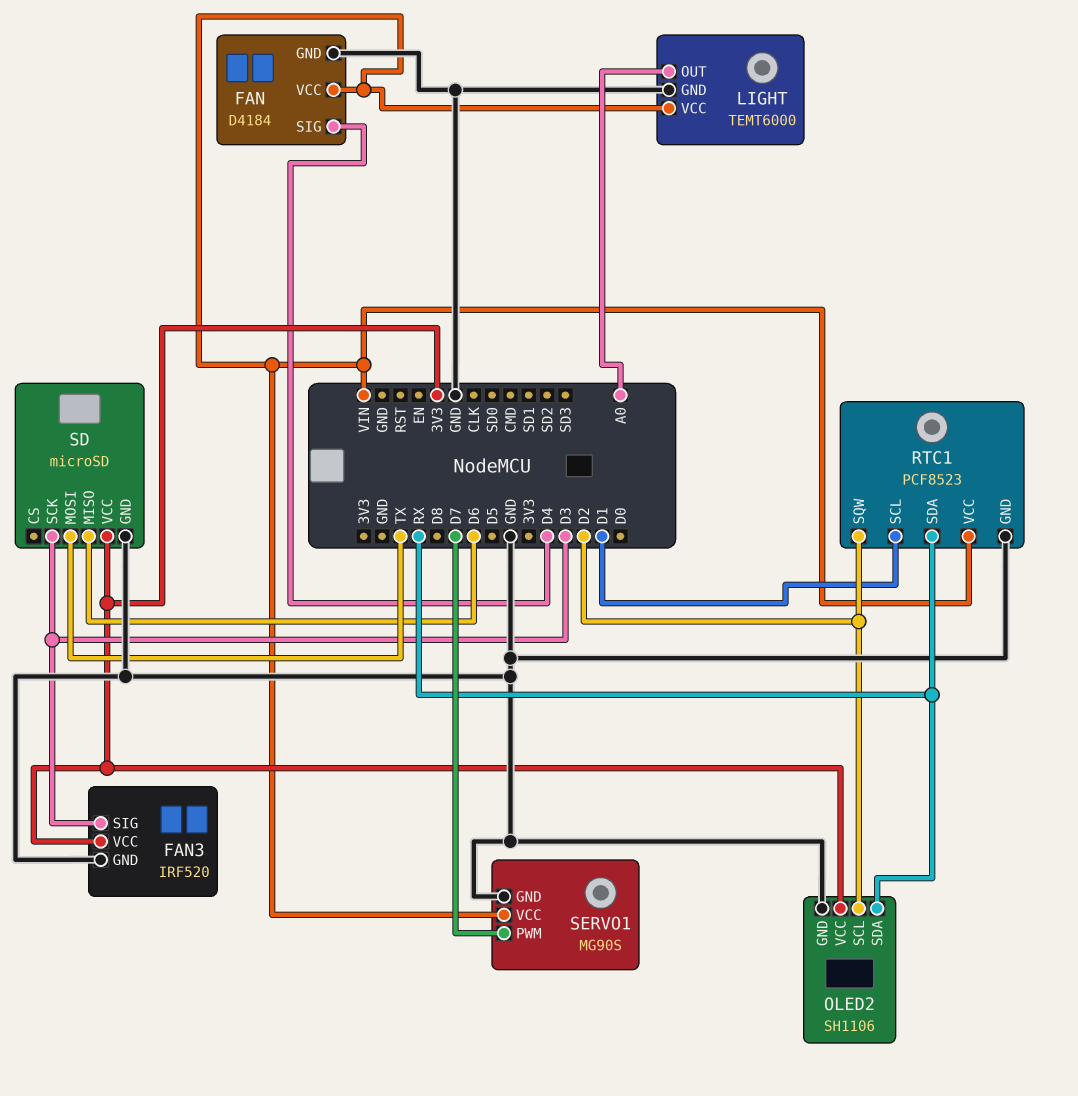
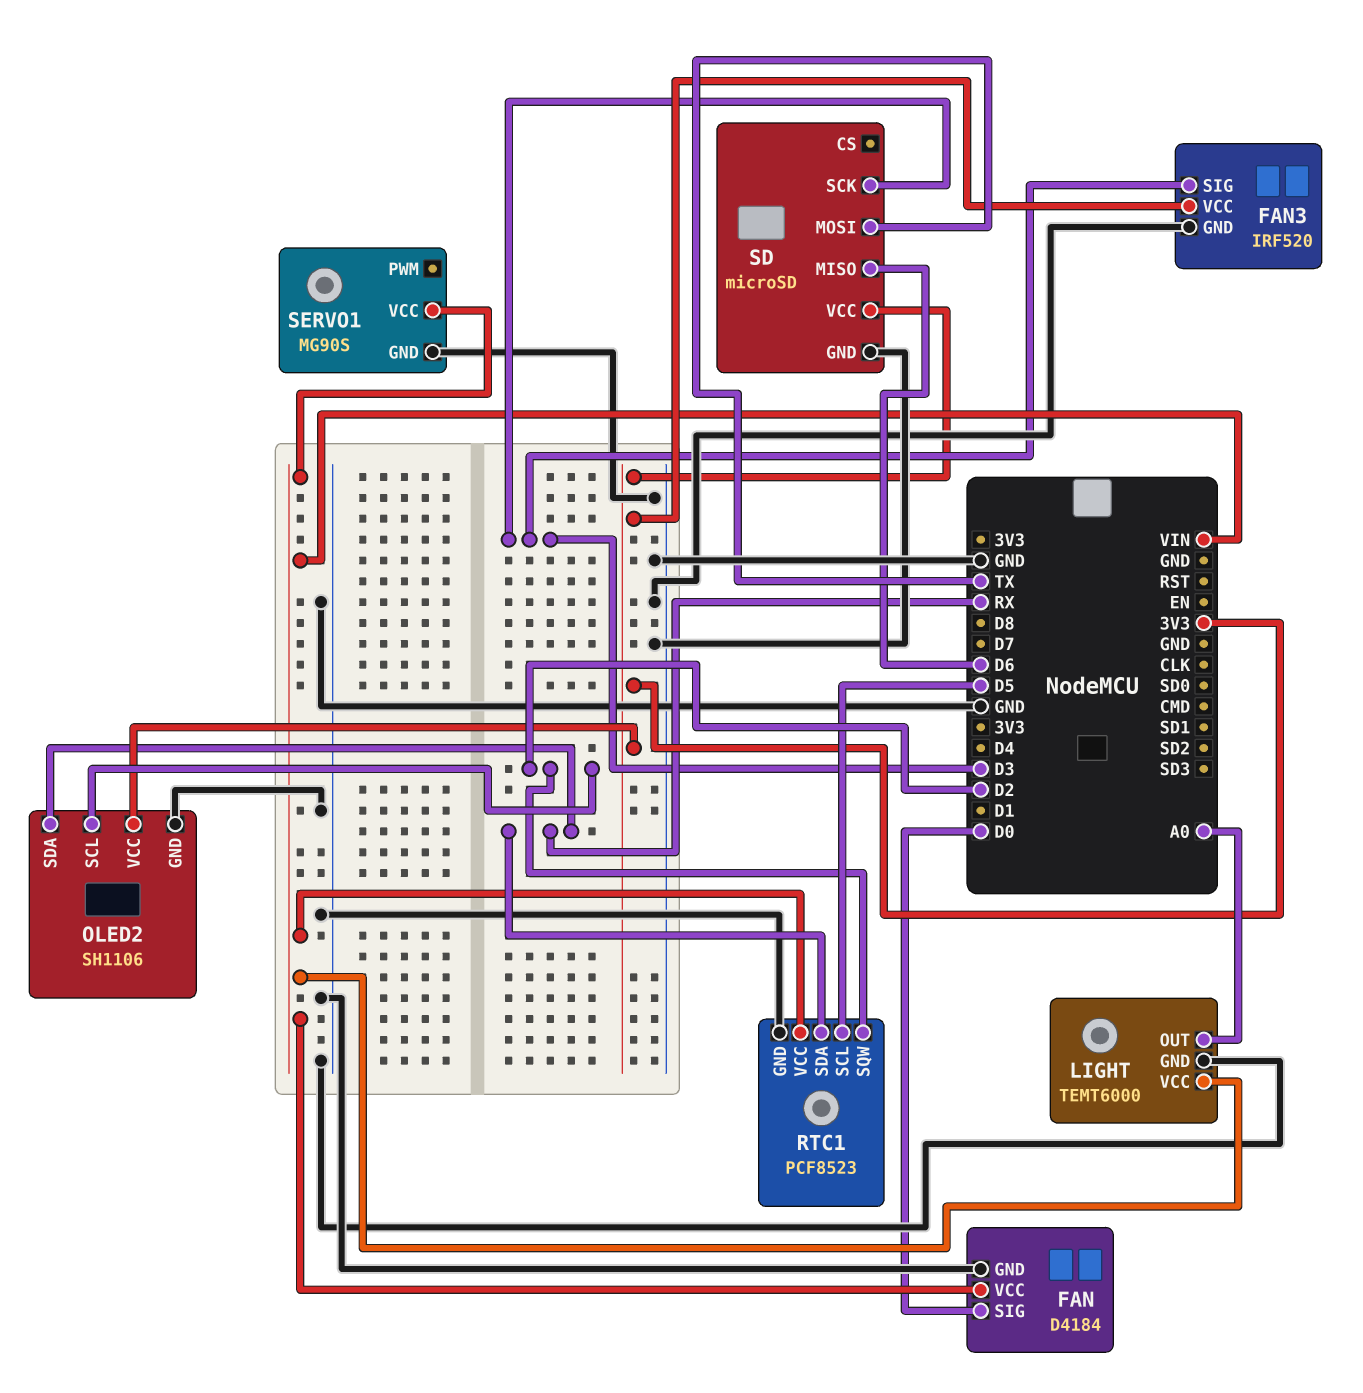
FAN pin SIG: D4 -> D0
RTC1 pin SCL: D1 -> D5
SERVO1 pin PWM: D7 -> none

